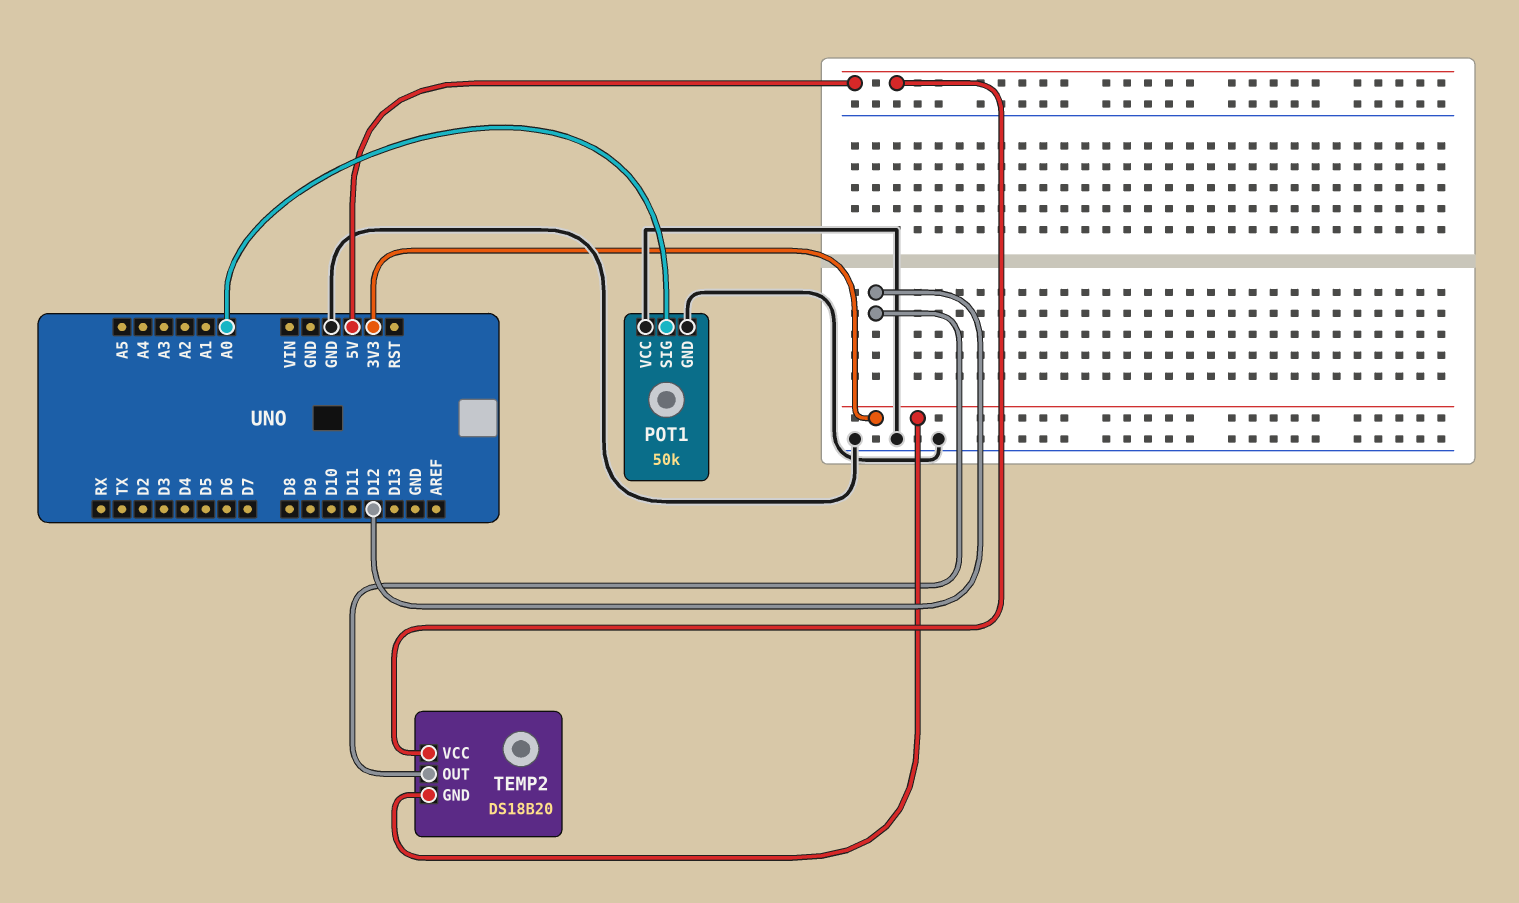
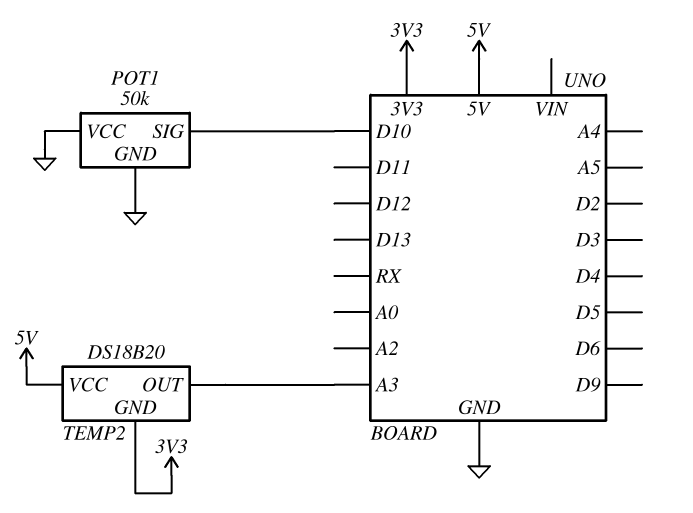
POT1 pin SIG: A0 -> D10
TEMP2 pin OUT: D12 -> A3

